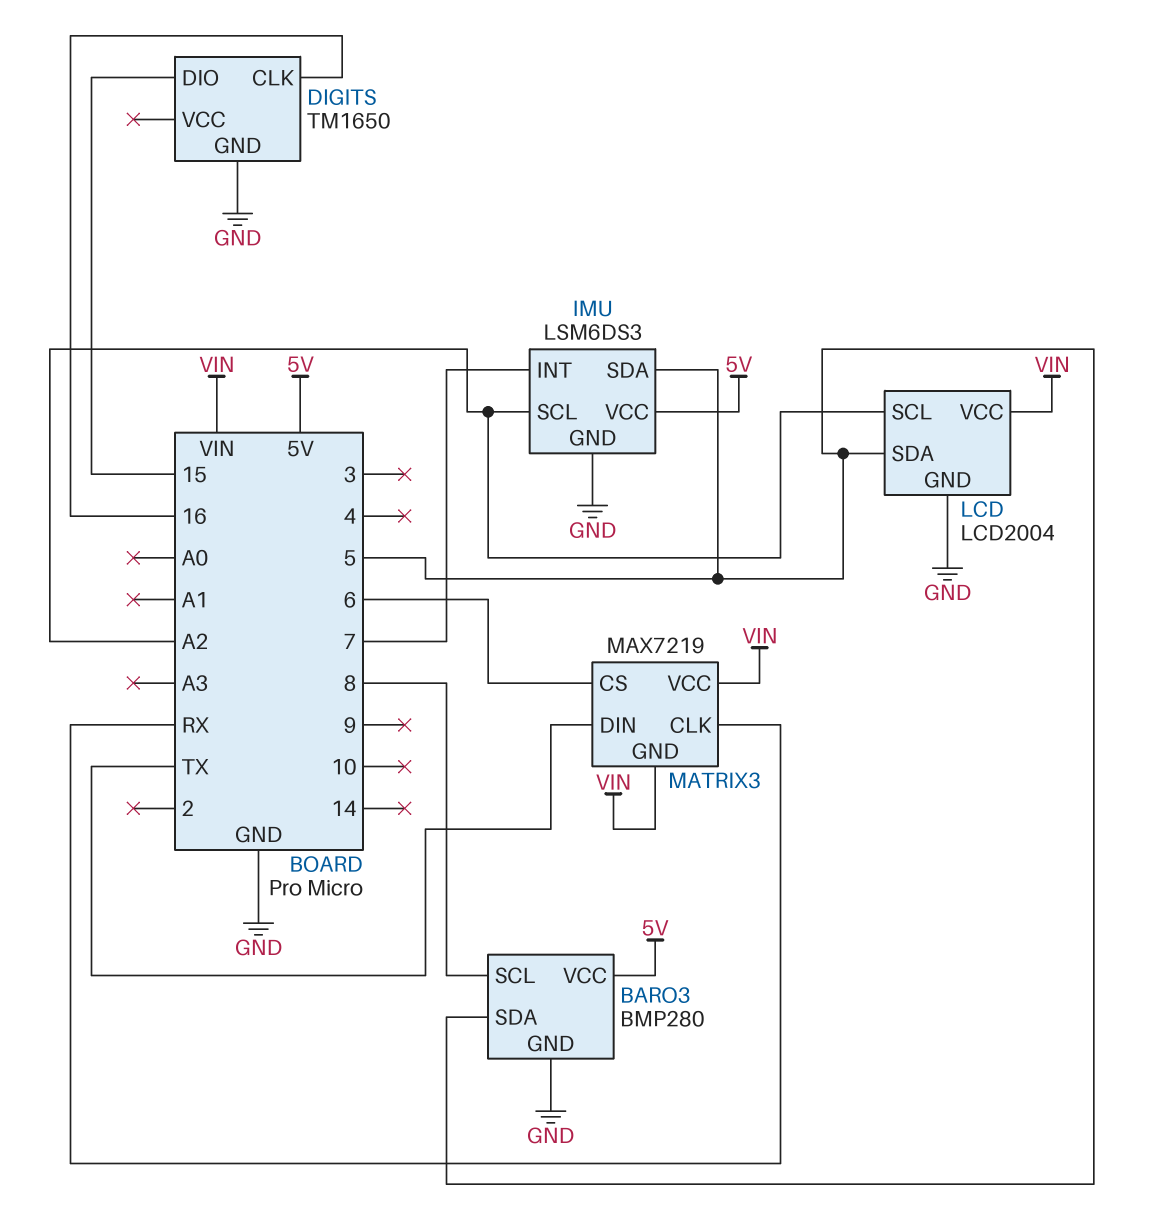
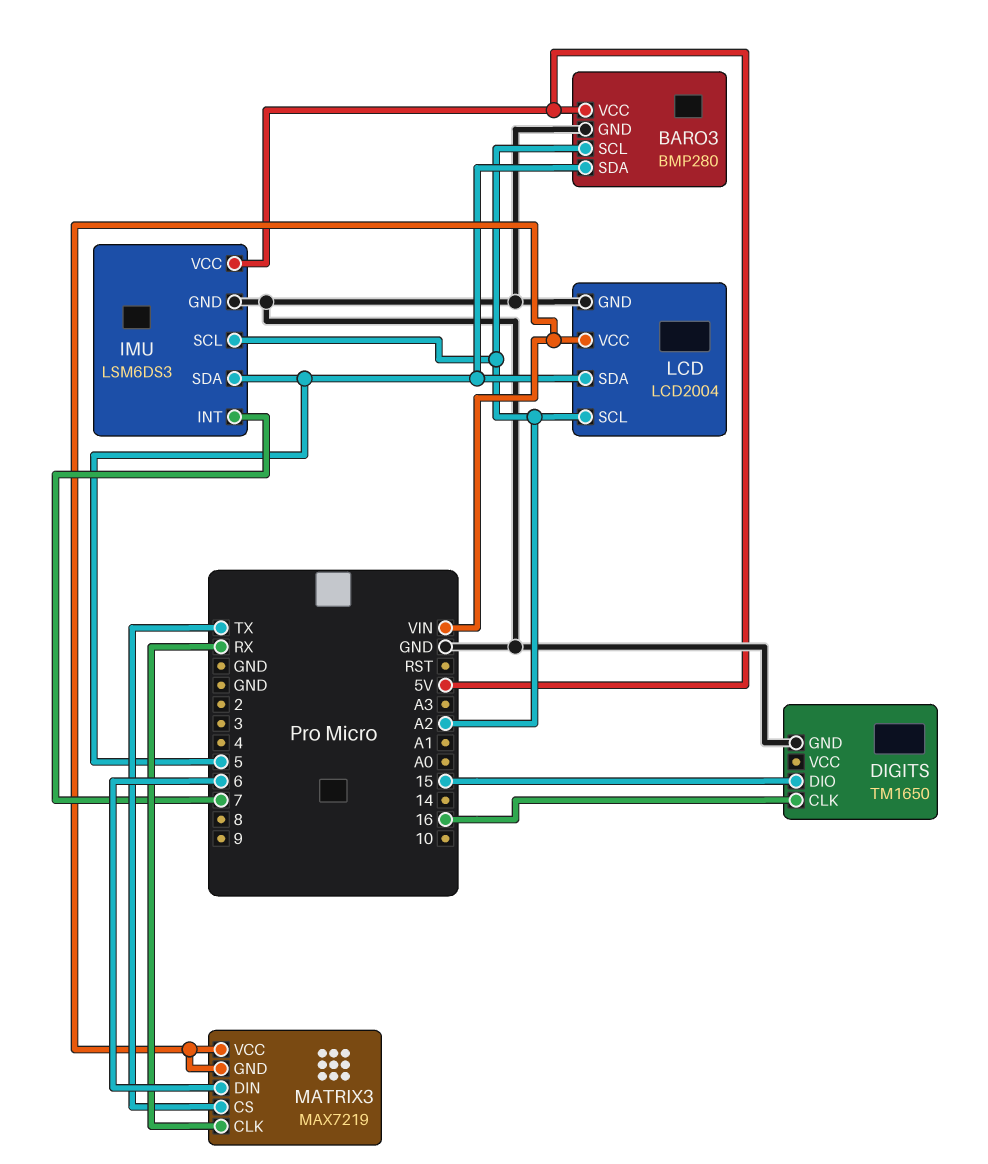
BARO3 pin SCL: 8 -> A2
MATRIX3 pin CS: 6 -> TX
MATRIX3 pin DIN: TX -> 6

